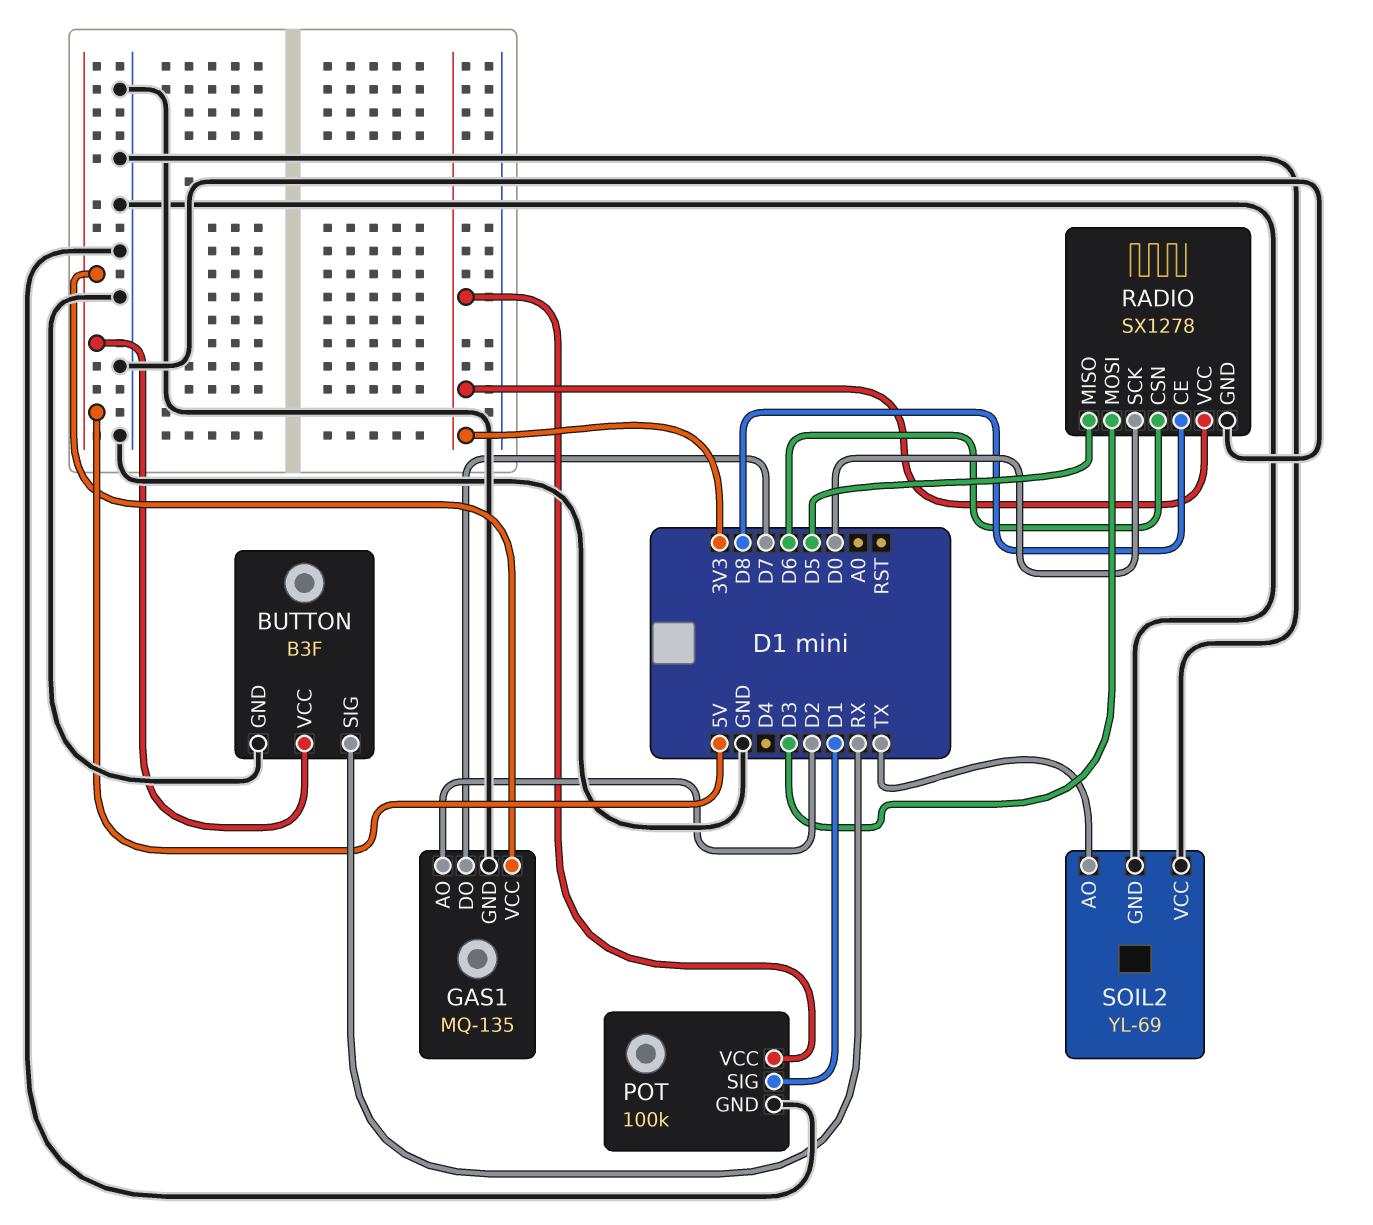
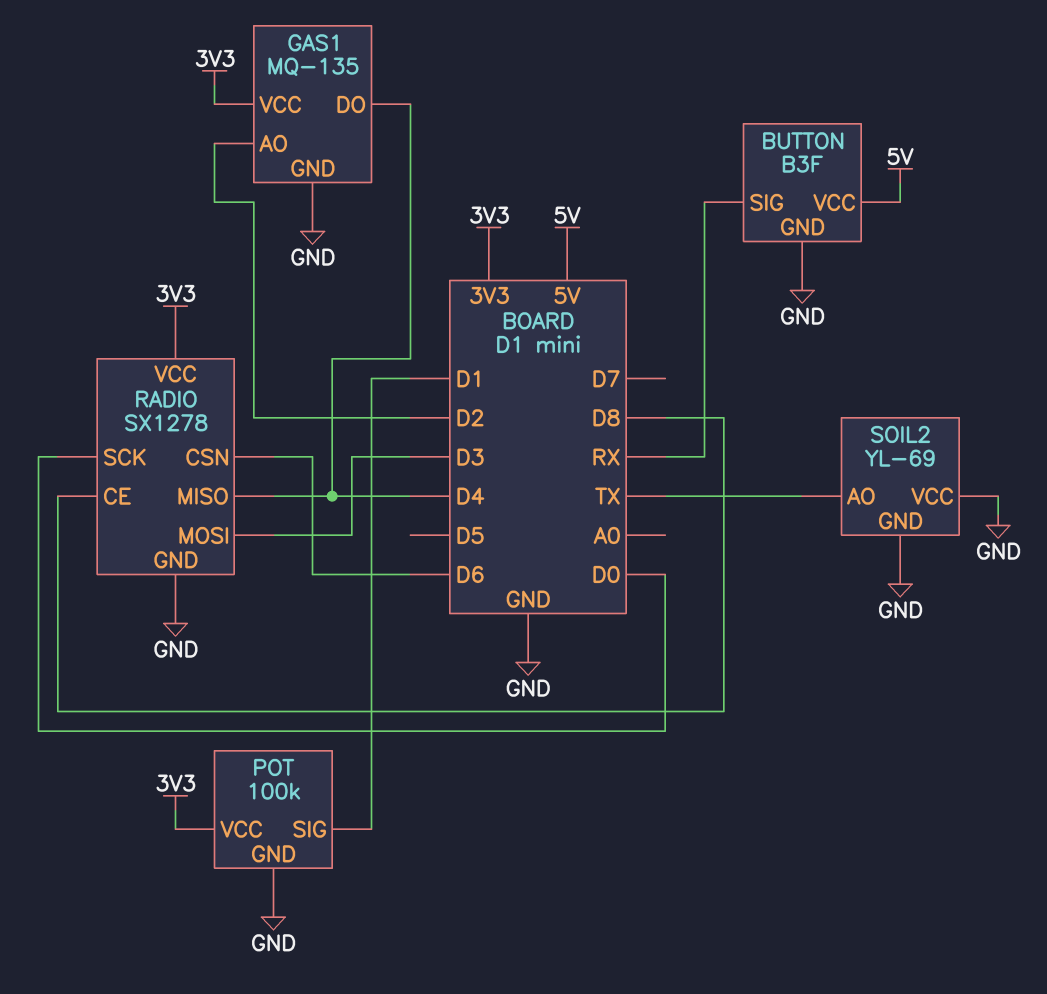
GAS1 pin DO: D7 -> D4
GAS1 pin VCC: 5V -> 3V3
RADIO pin MISO: D5 -> D4

